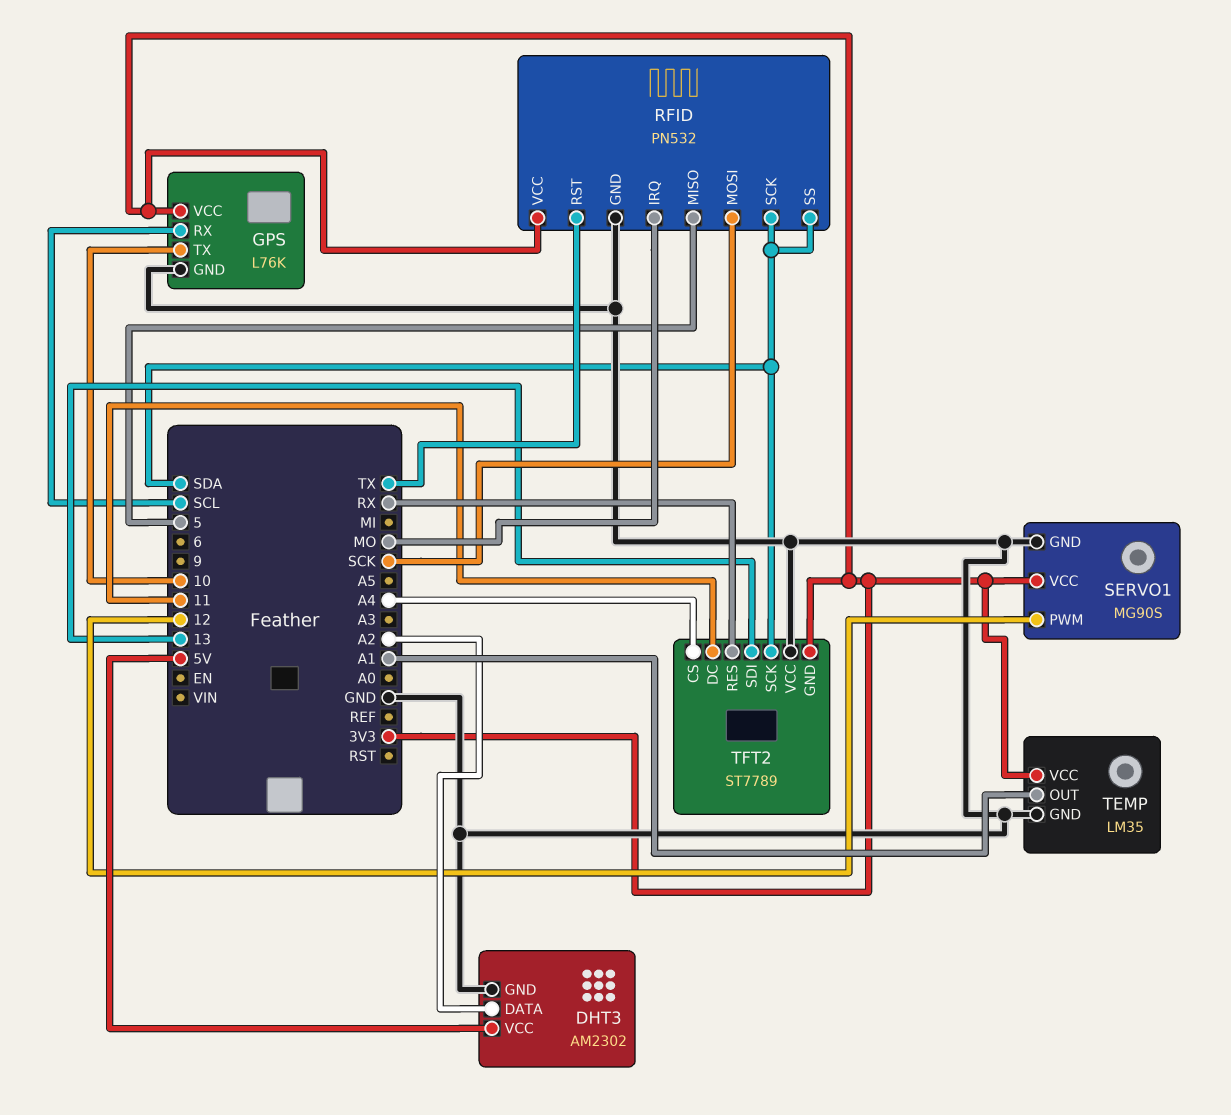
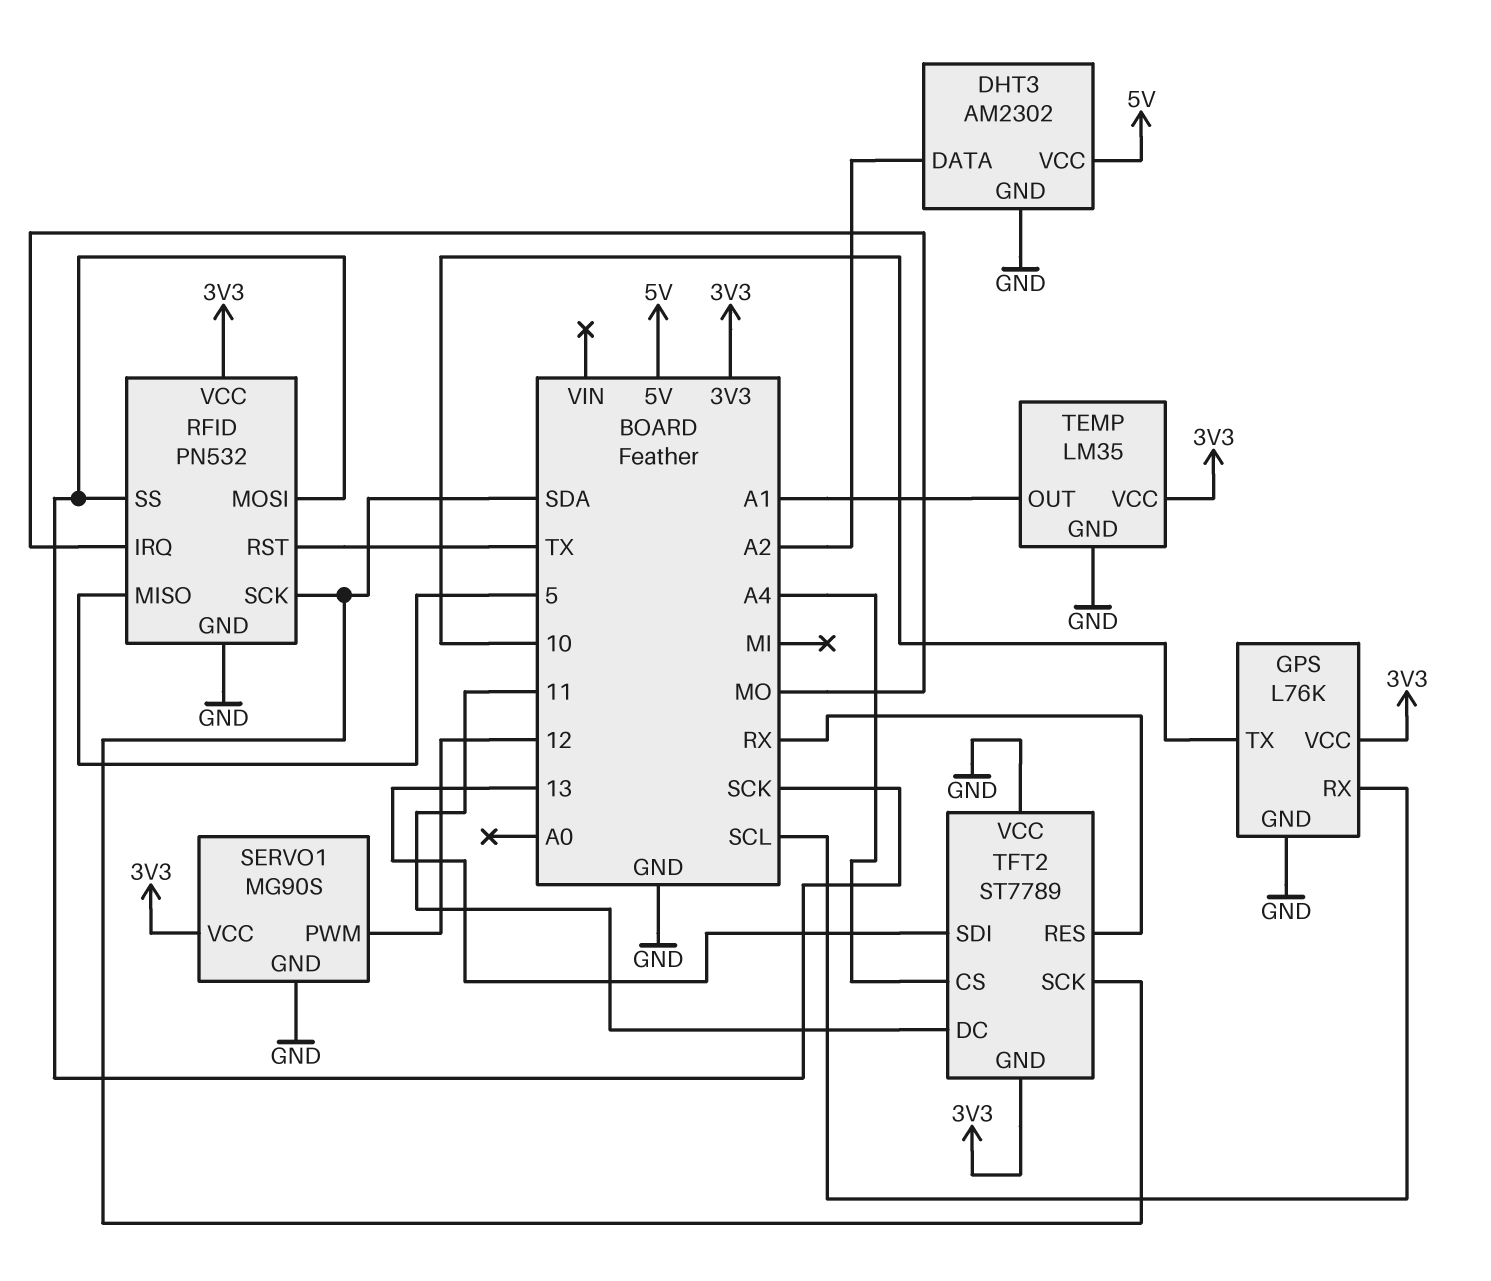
RFID pin SS: SDA -> SCK

